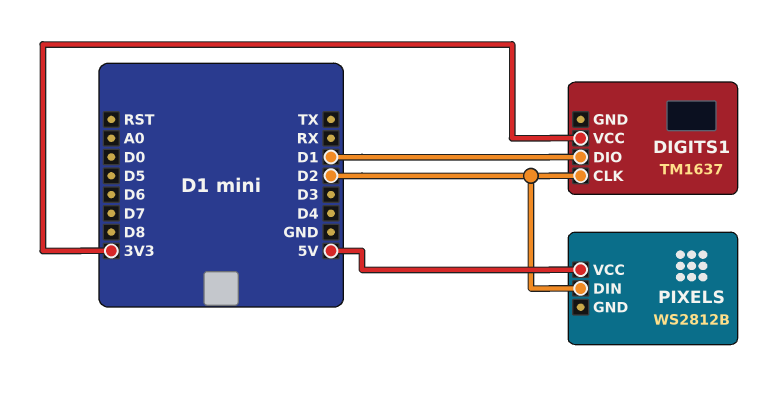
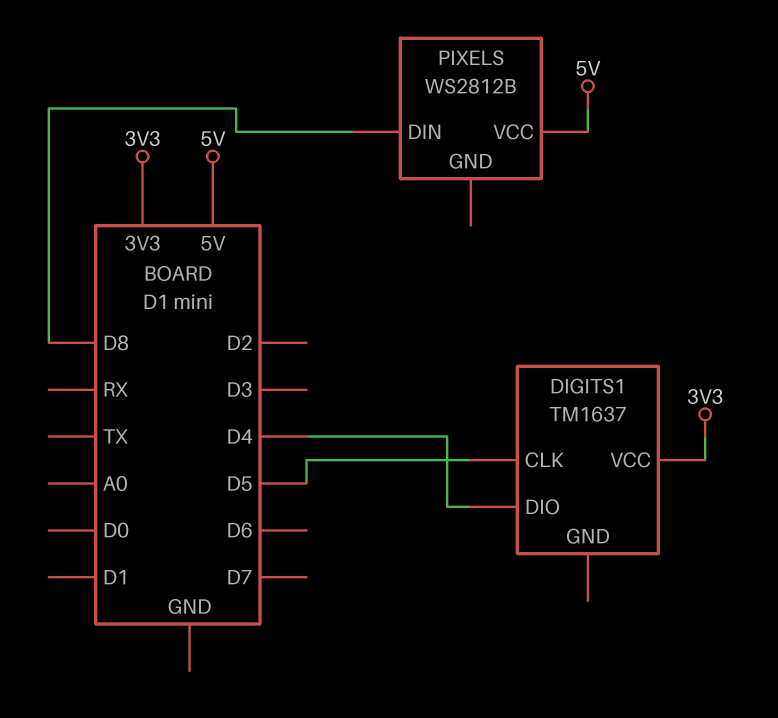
DIGITS1 pin CLK: D2 -> D5
DIGITS1 pin DIO: D1 -> D4
PIXELS pin DIN: D2 -> D8

